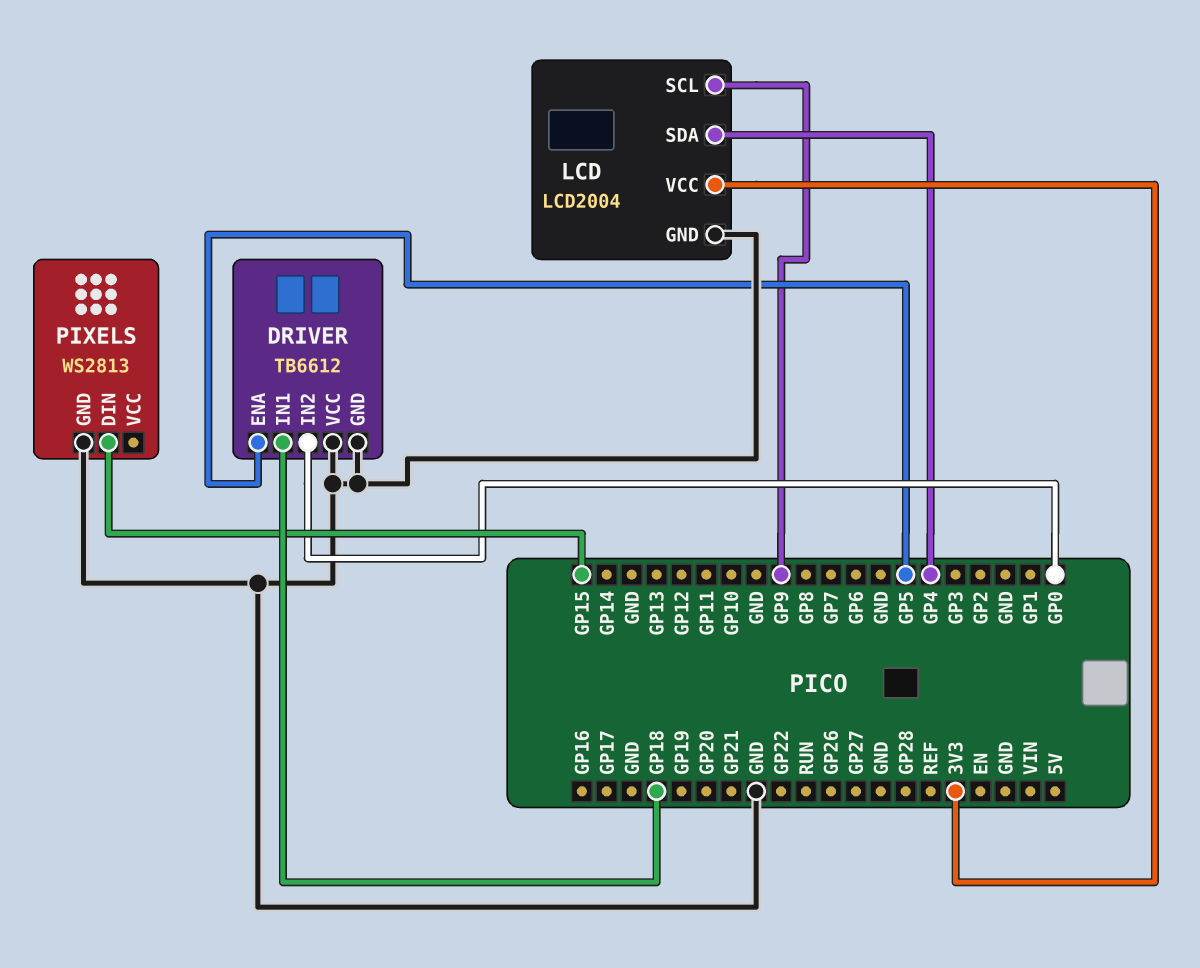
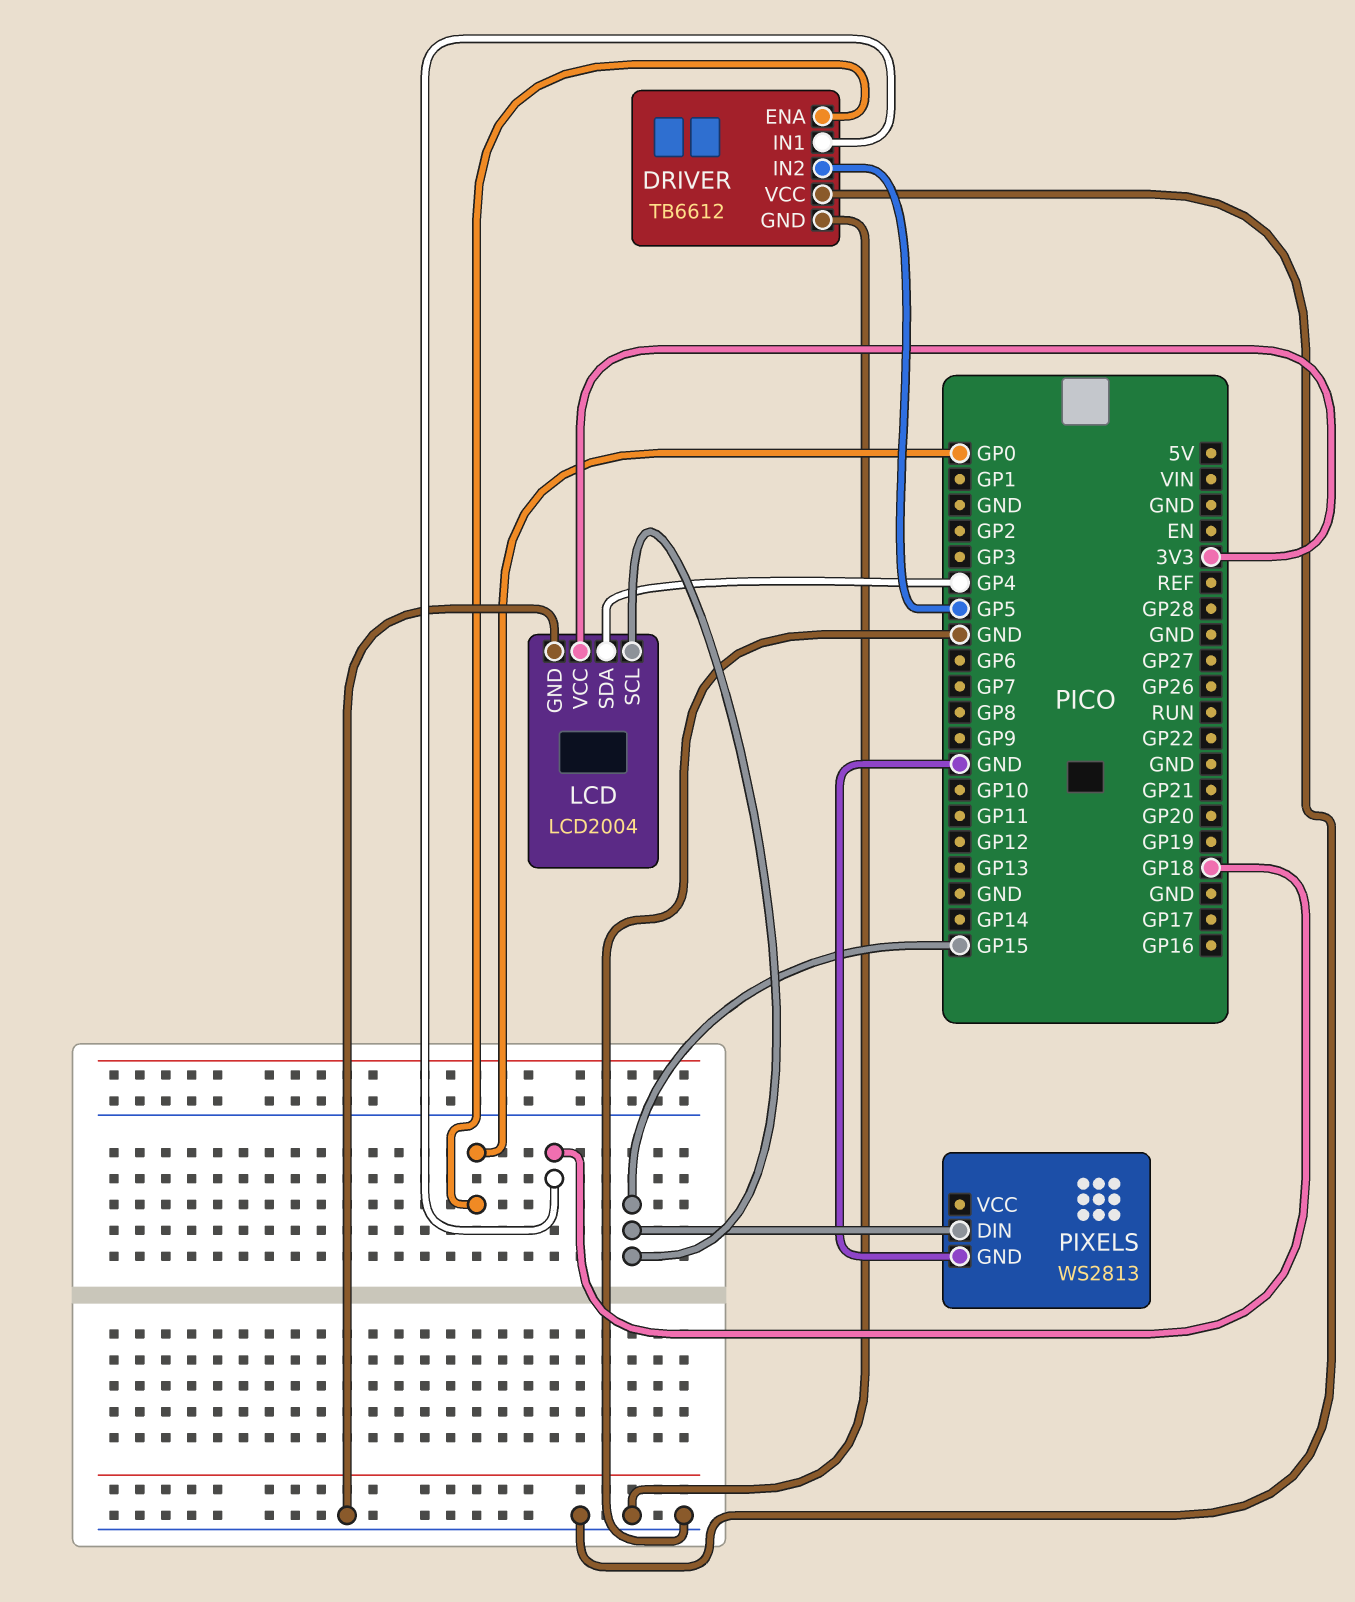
DRIVER pin ENA: GP5 -> GP0
DRIVER pin IN2: GP0 -> GP5
LCD pin SCL: GP9 -> GP15

